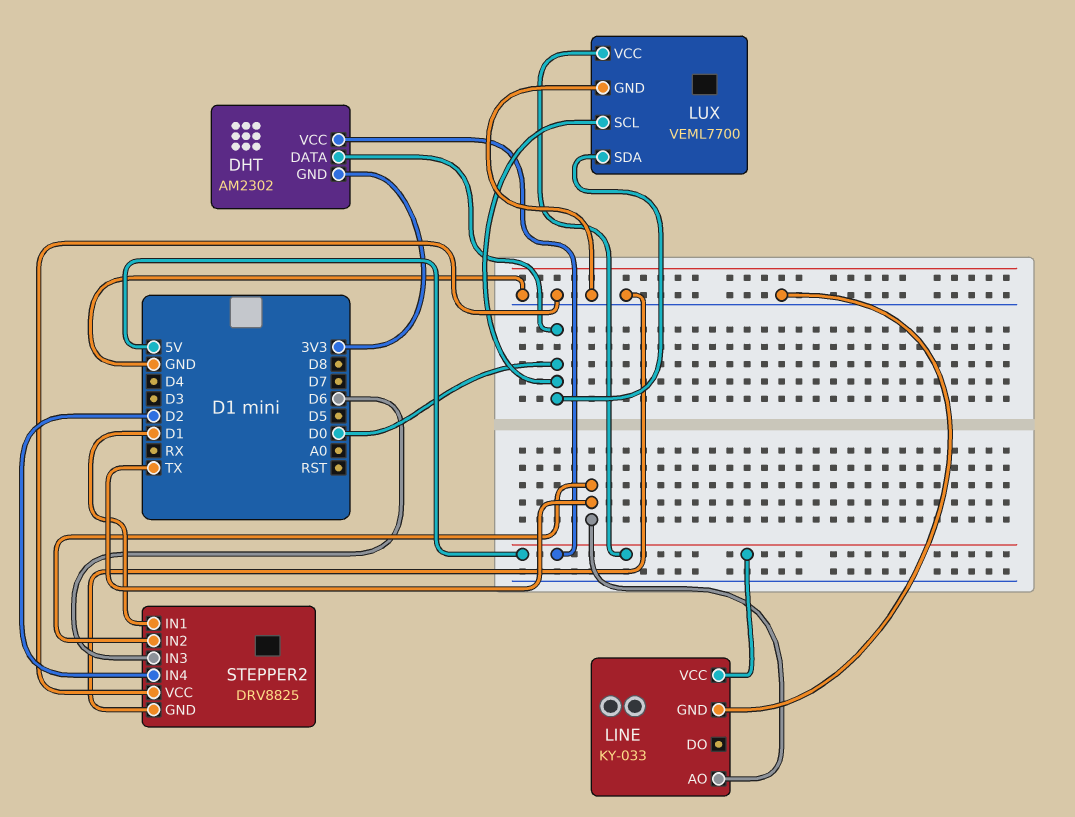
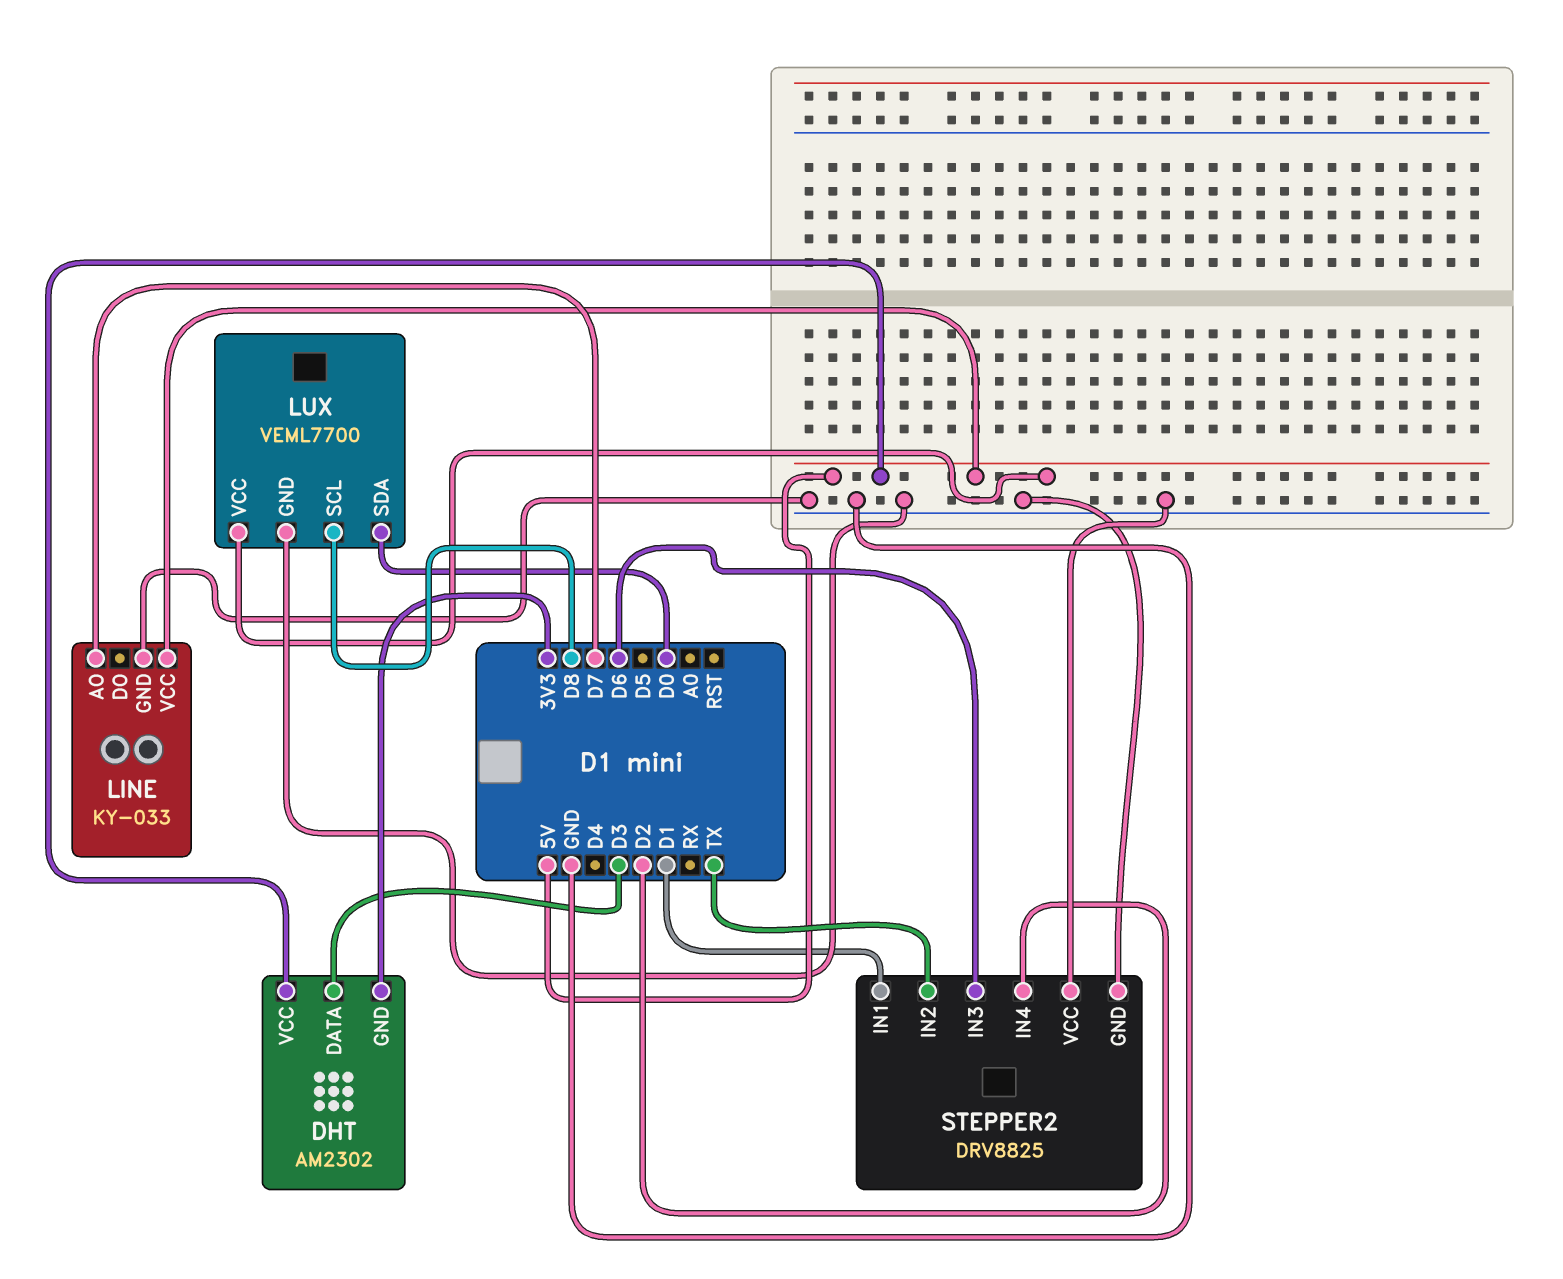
DHT pin DATA: D0 -> D3
LINE pin AO: TX -> D7
LUX pin SCL: D0 -> D8

